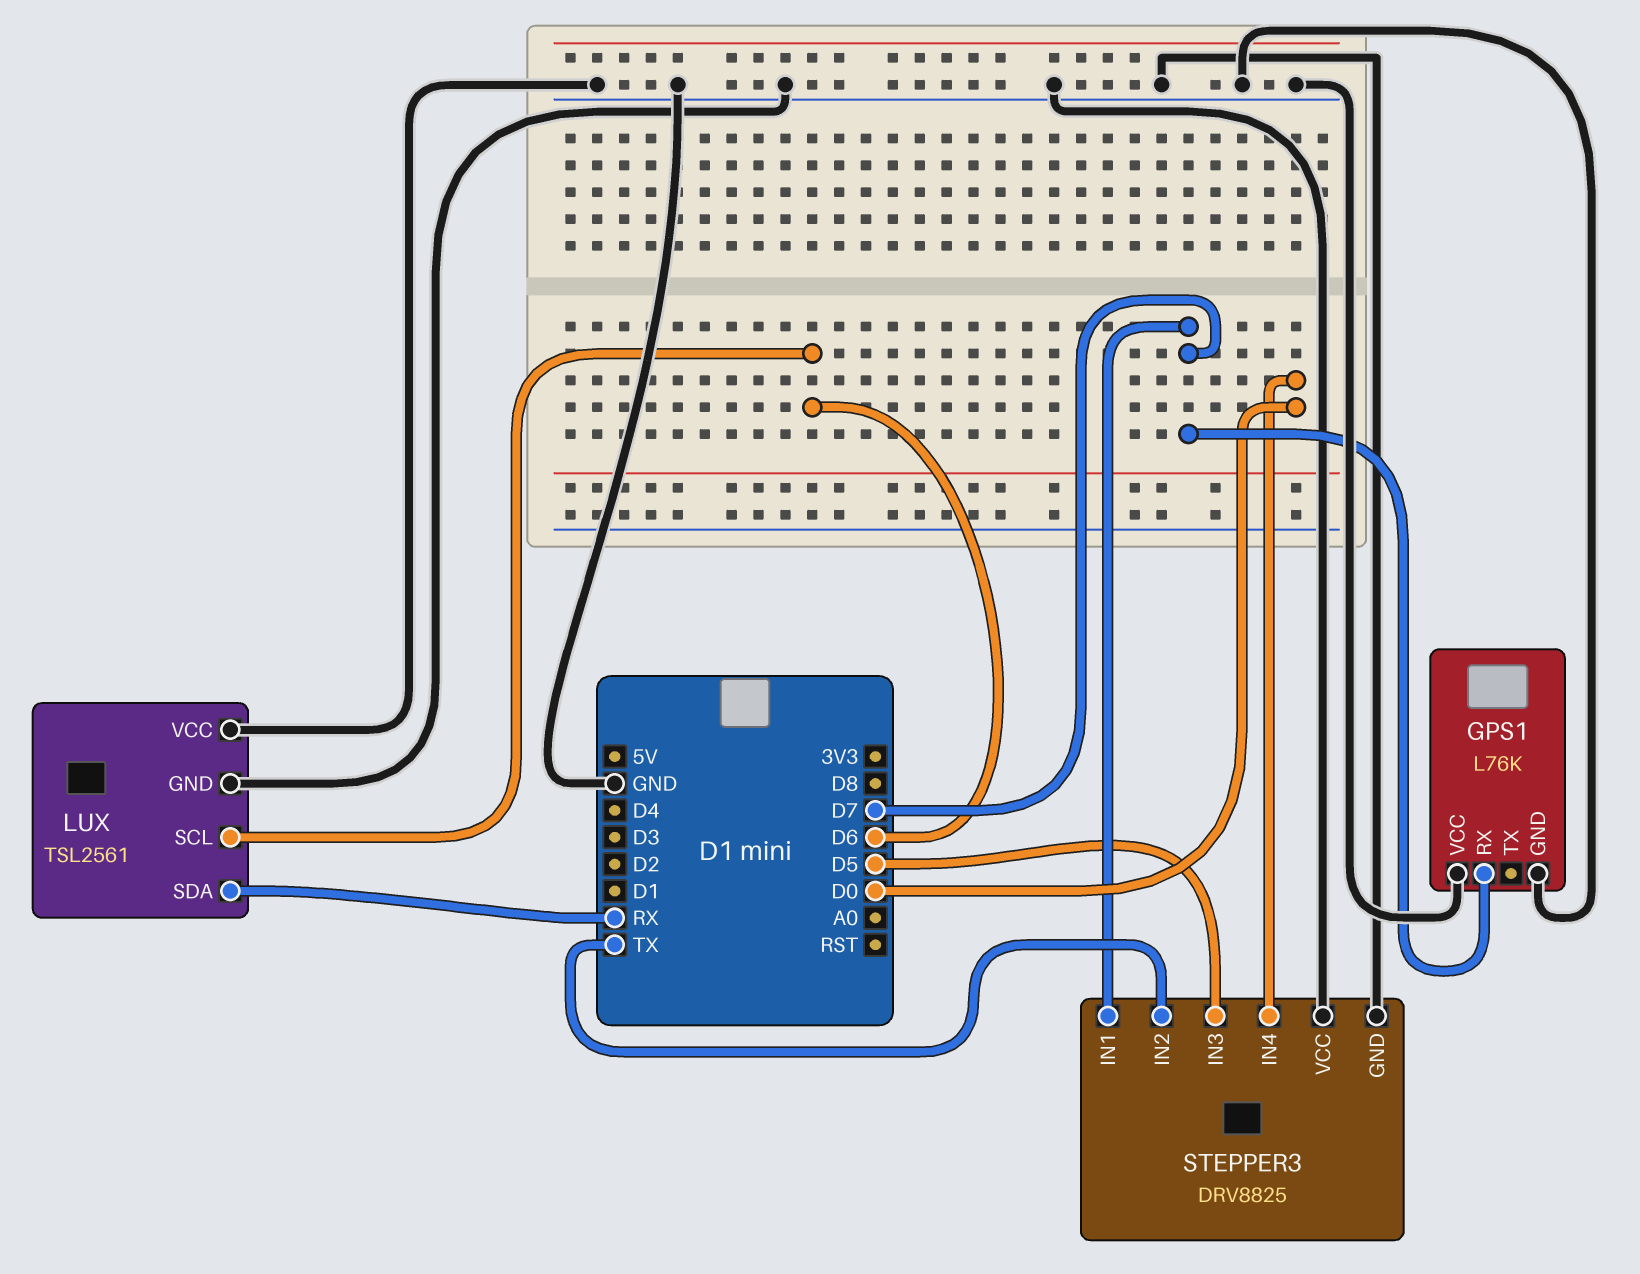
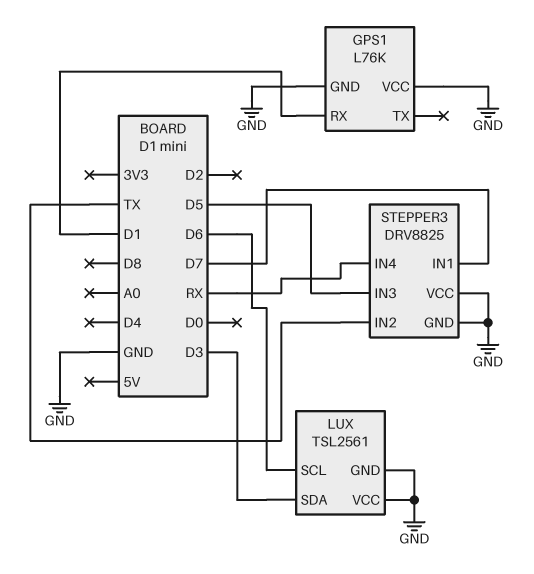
GPS1 pin RX: D7 -> D1
LUX pin SDA: RX -> D3
STEPPER3 pin IN4: D0 -> RX

